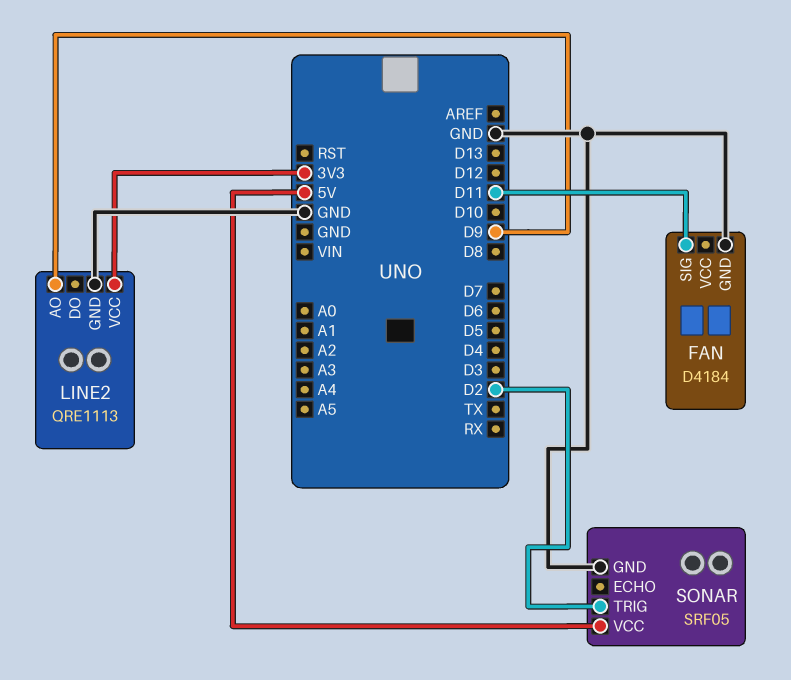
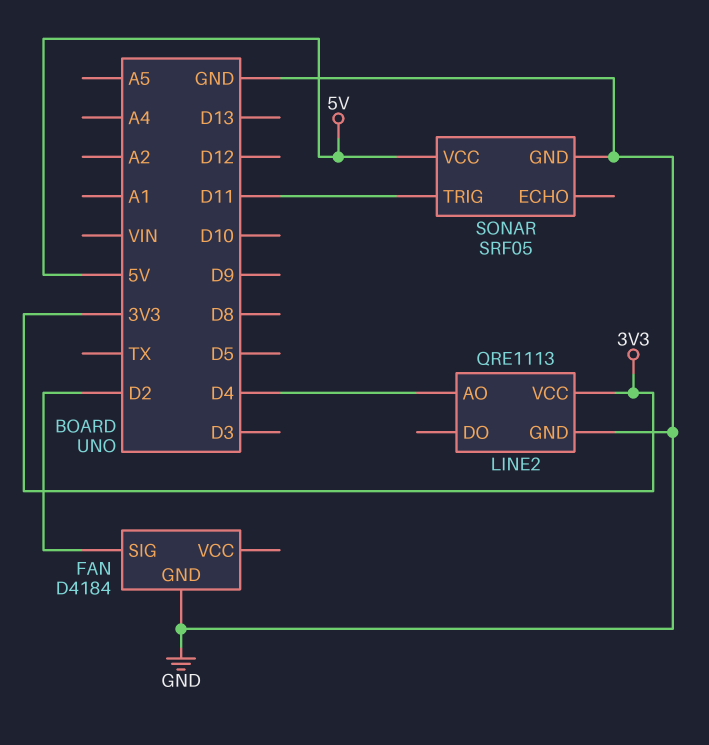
FAN pin SIG: D11 -> D2
LINE2 pin AO: D9 -> D4
SONAR pin TRIG: D2 -> D11

